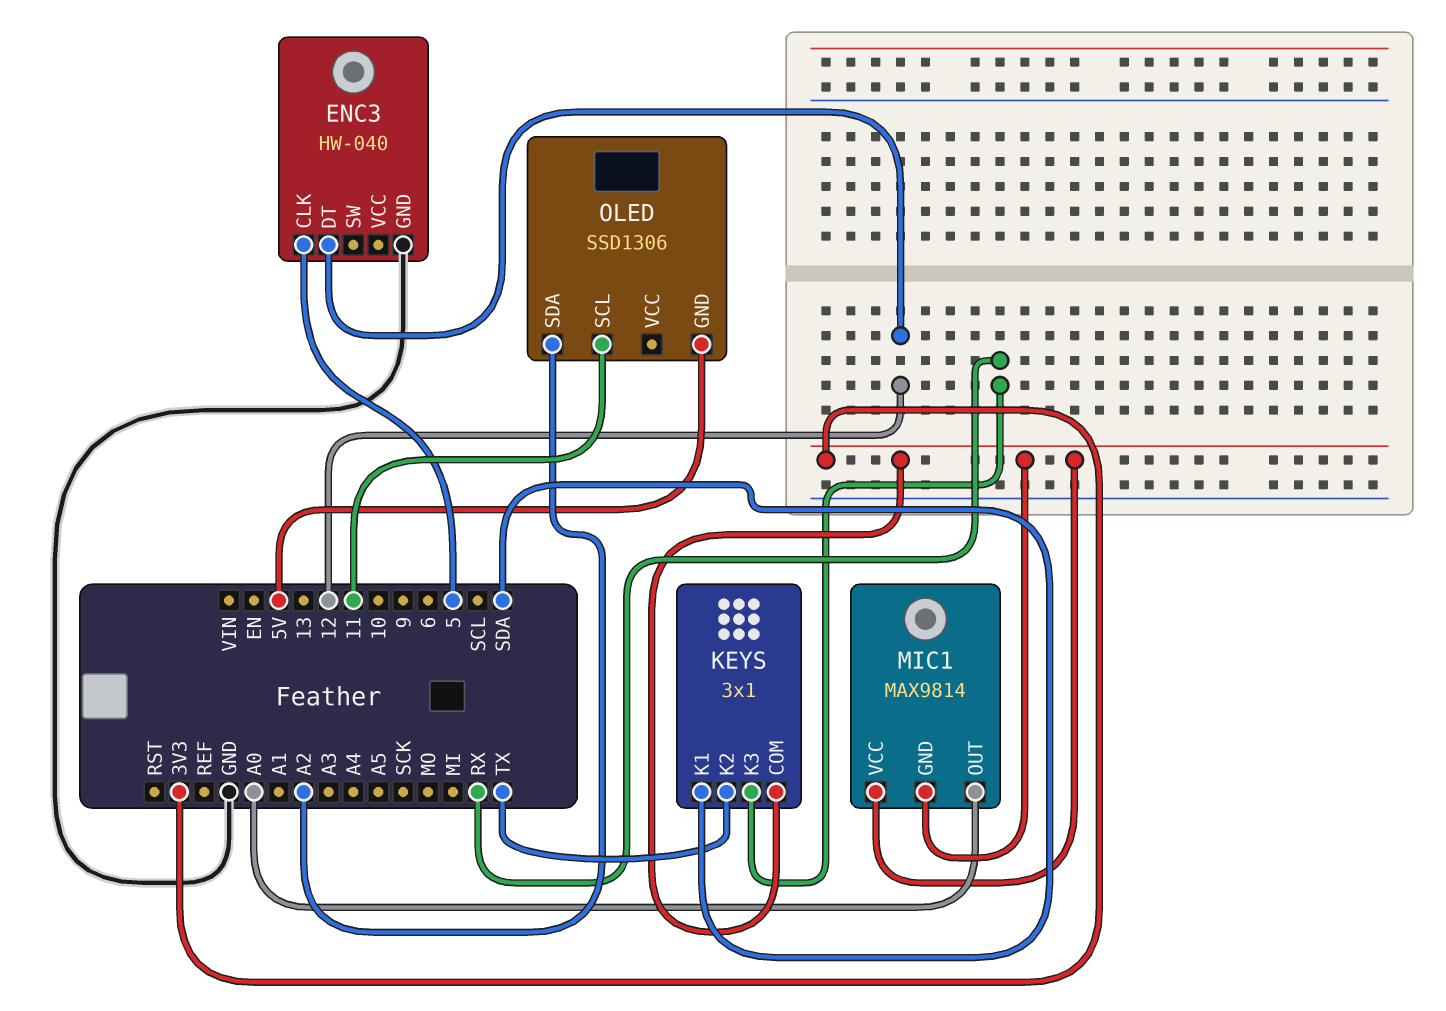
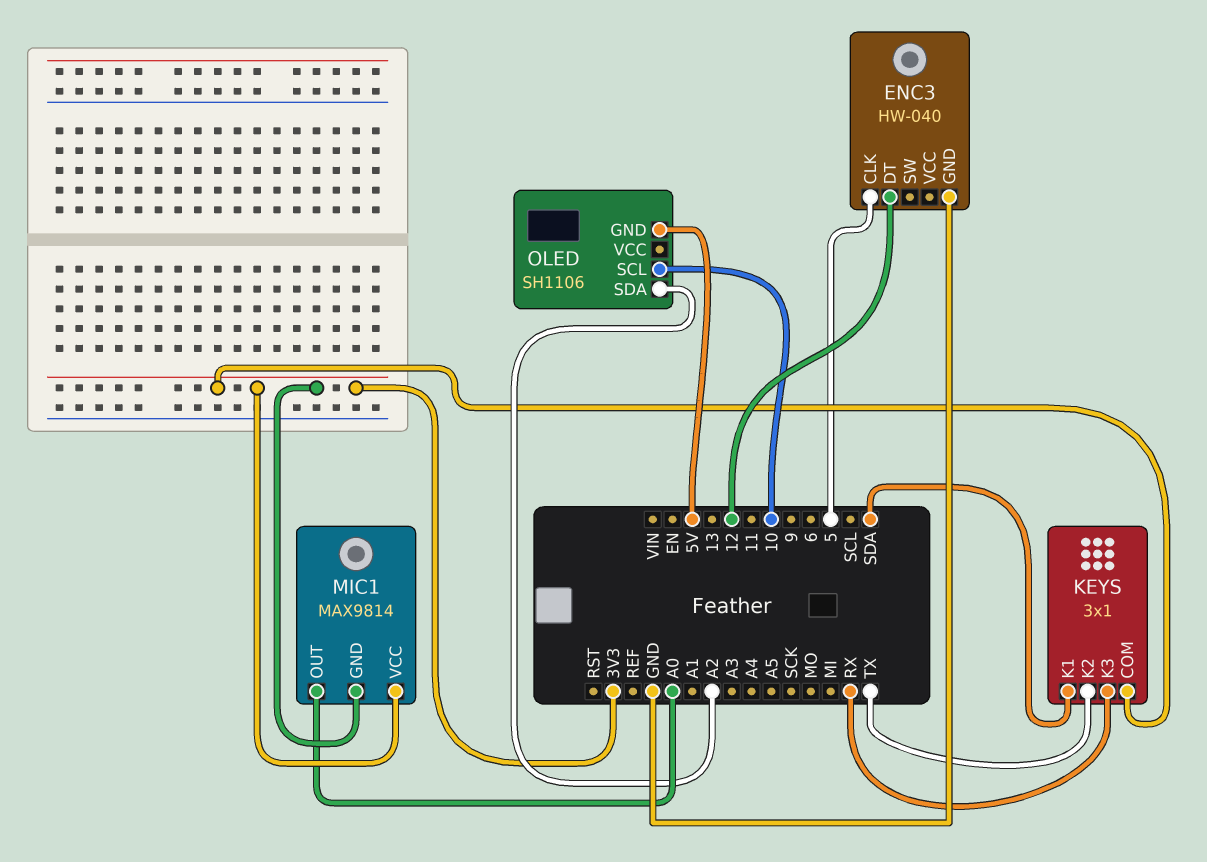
OLED: SSD1306 -> SH1106
OLED pin SCL: 11 -> 10

